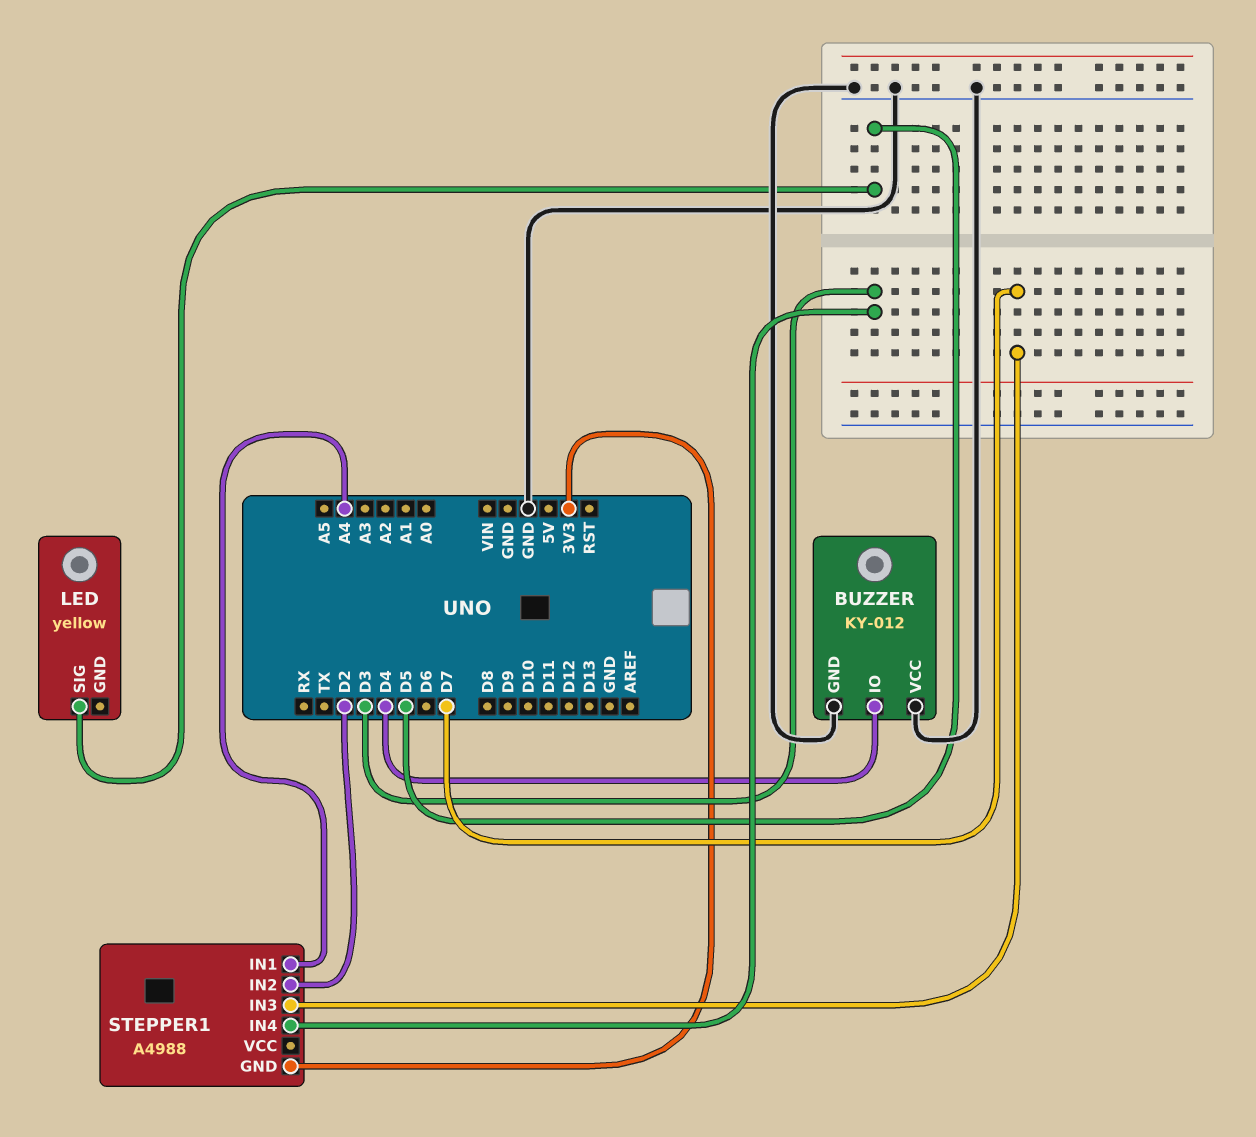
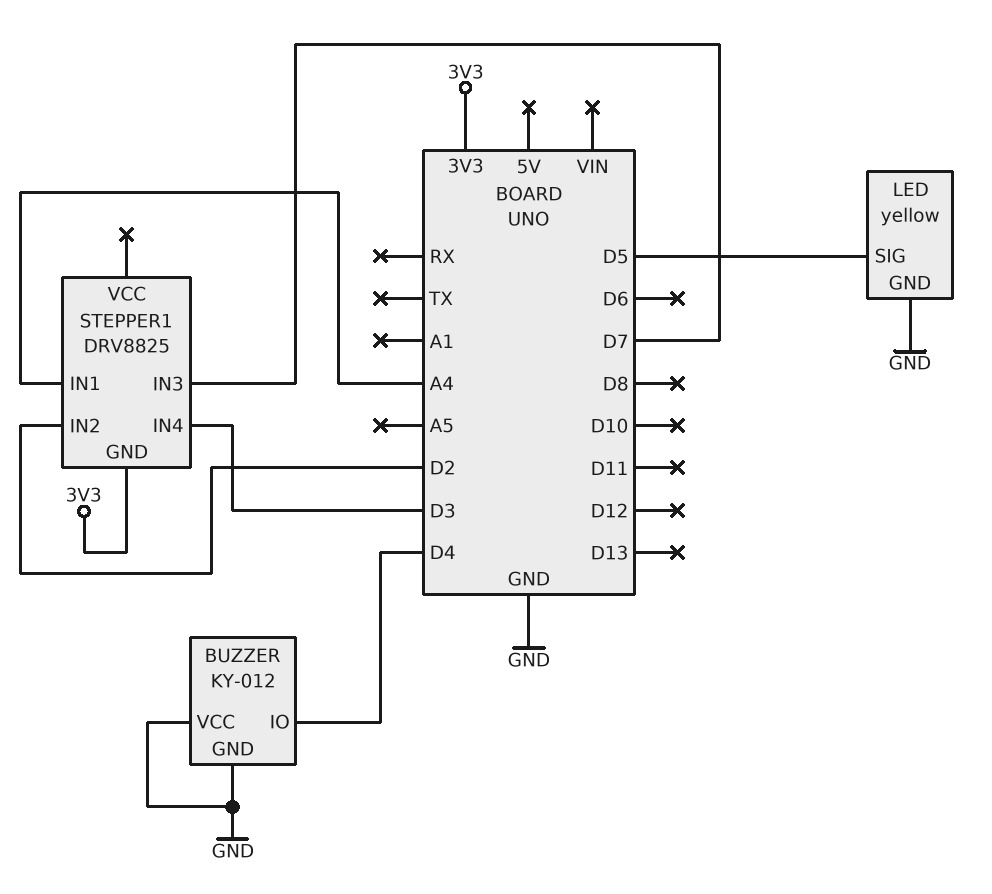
LED pin GND: none -> GND
STEPPER1: A4988 -> DRV8825

